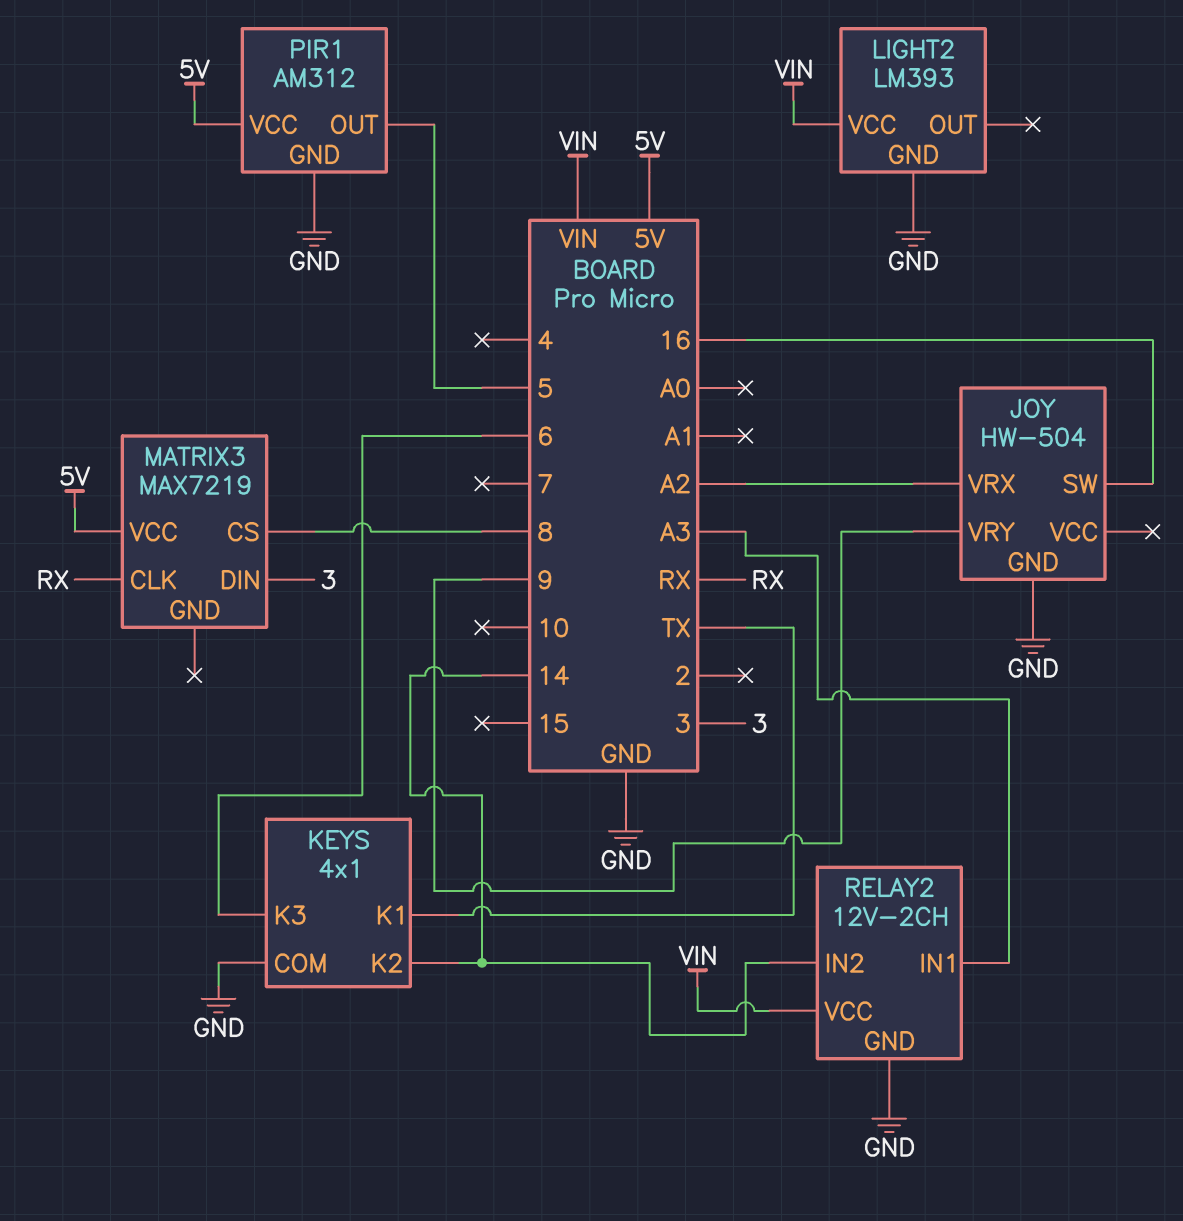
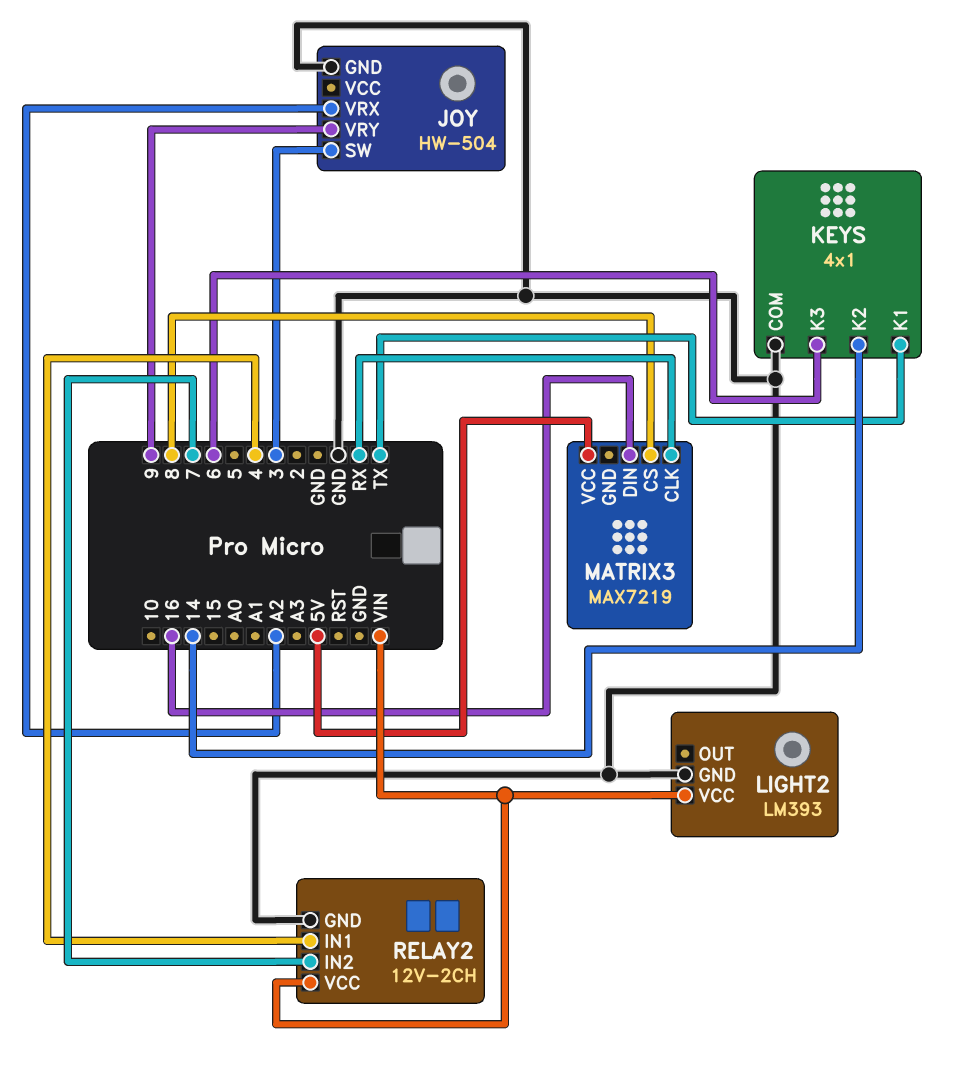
JOY pin SW: 16 -> 3
MATRIX3 pin DIN: 3 -> 16
PIR1: AM312 -> none
PIR1 pin GND: GND -> none
PIR1 pin OUT: 5 -> none
PIR1 pin VCC: 5V -> none
RELAY2 pin IN1: A3 -> 4
RELAY2 pin IN2: 14 -> 7

